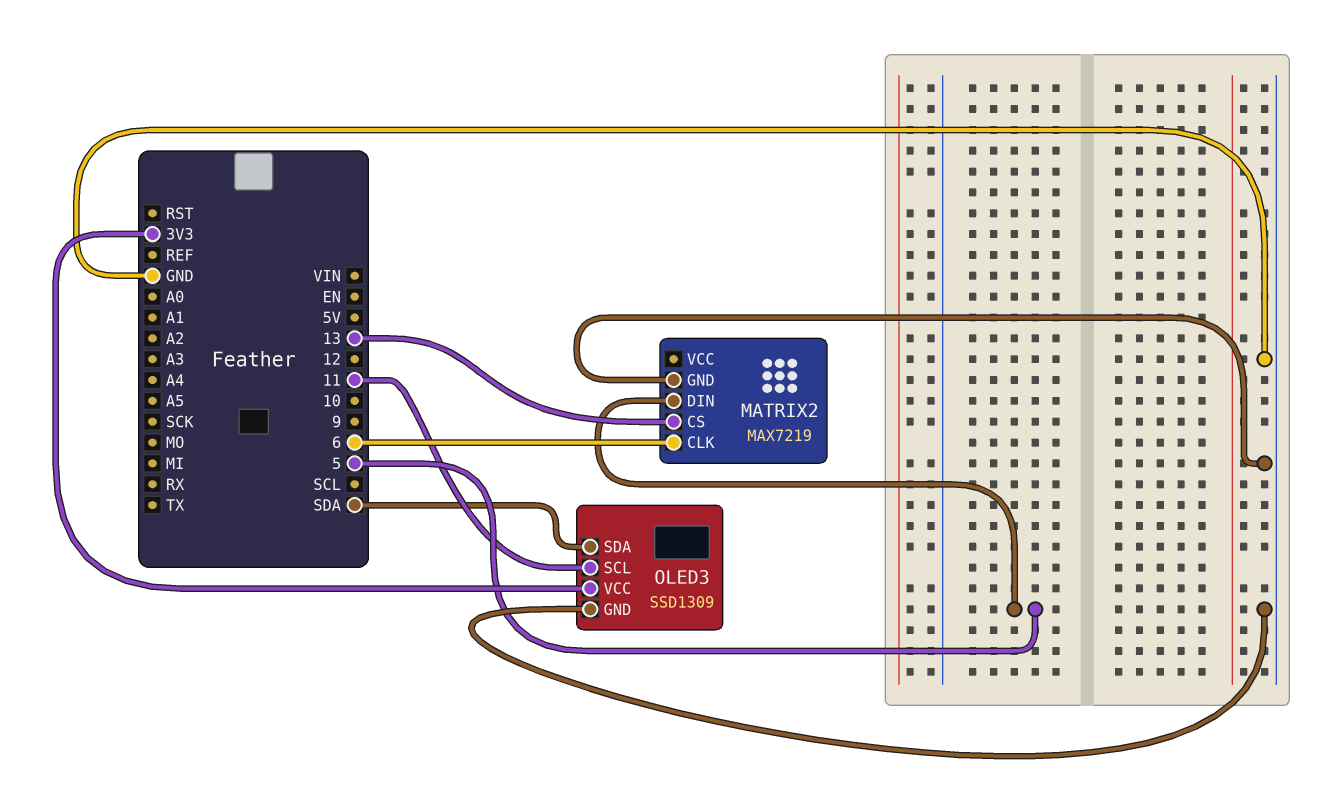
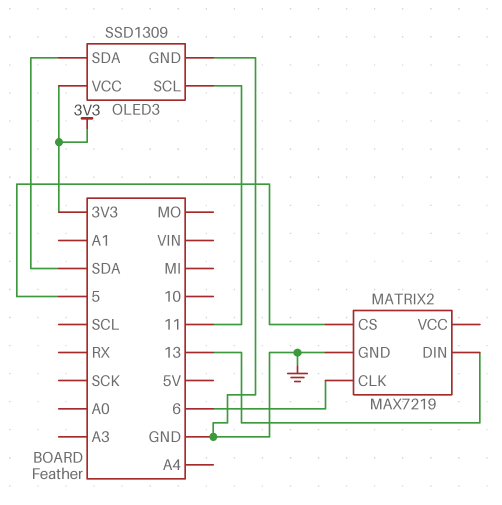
MATRIX2 pin CS: 13 -> 5
MATRIX2 pin DIN: 5 -> 13

